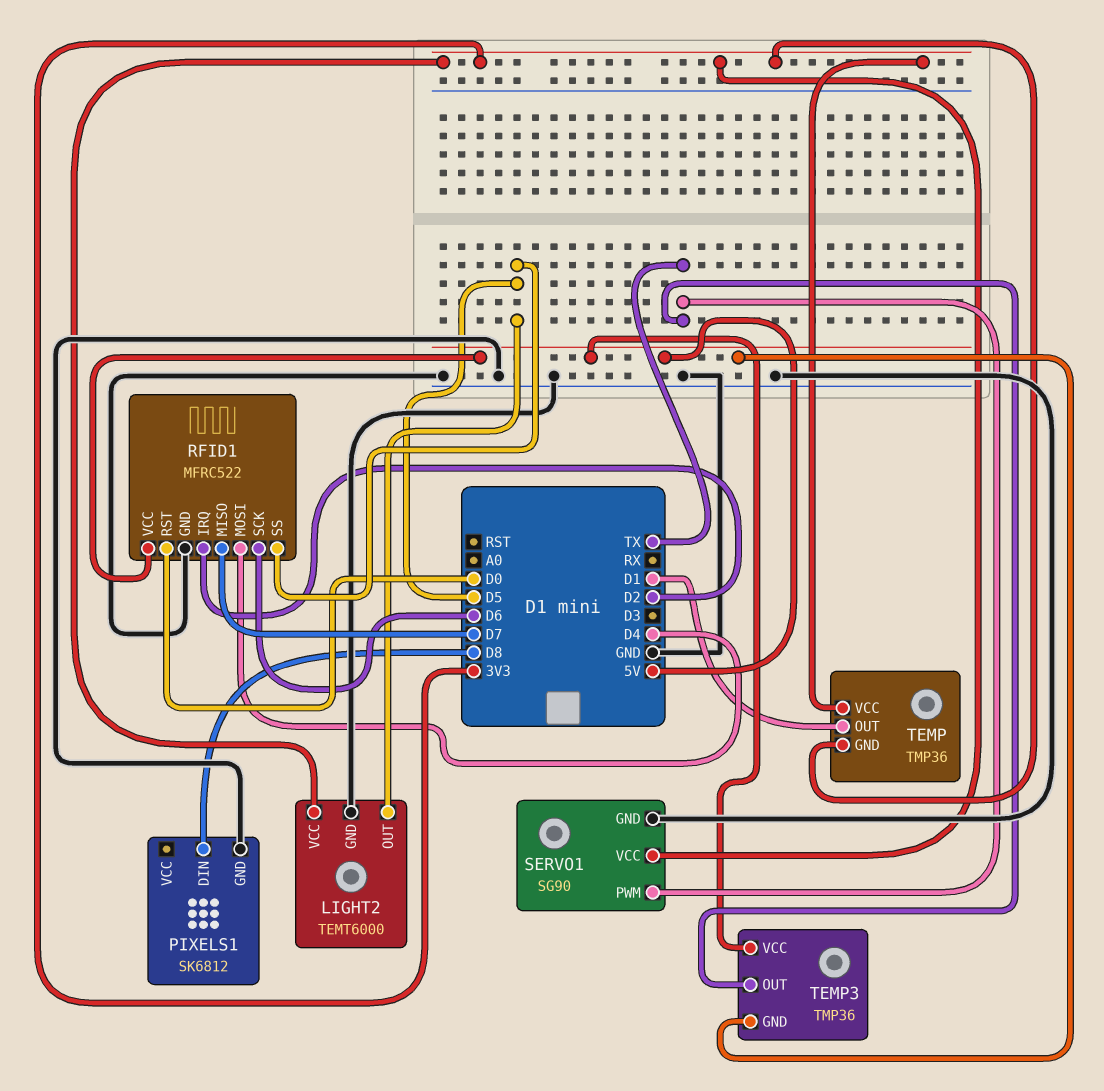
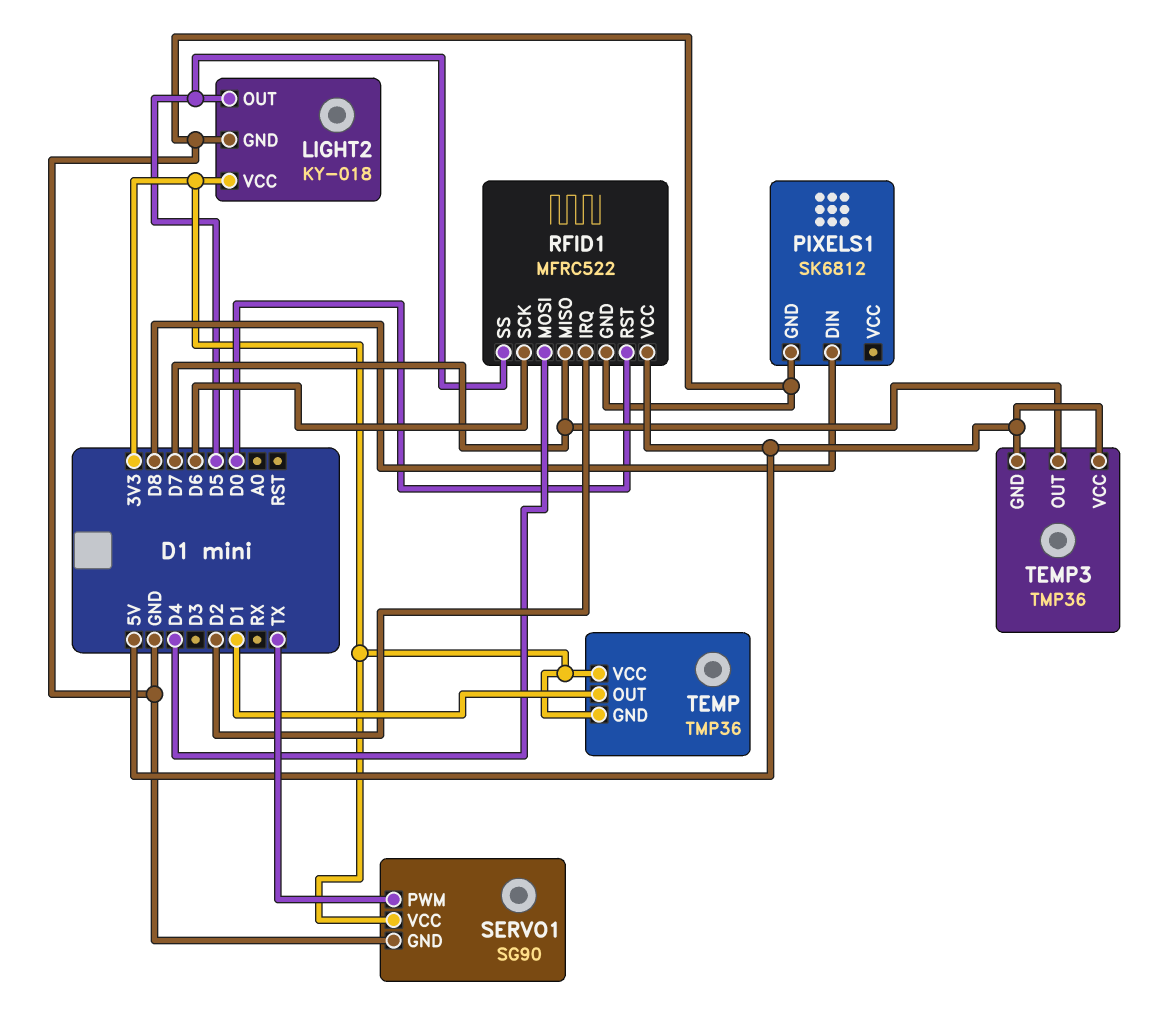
LIGHT2: TEMT6000 -> KY-018
TEMP3 pin OUT: TX -> D7

